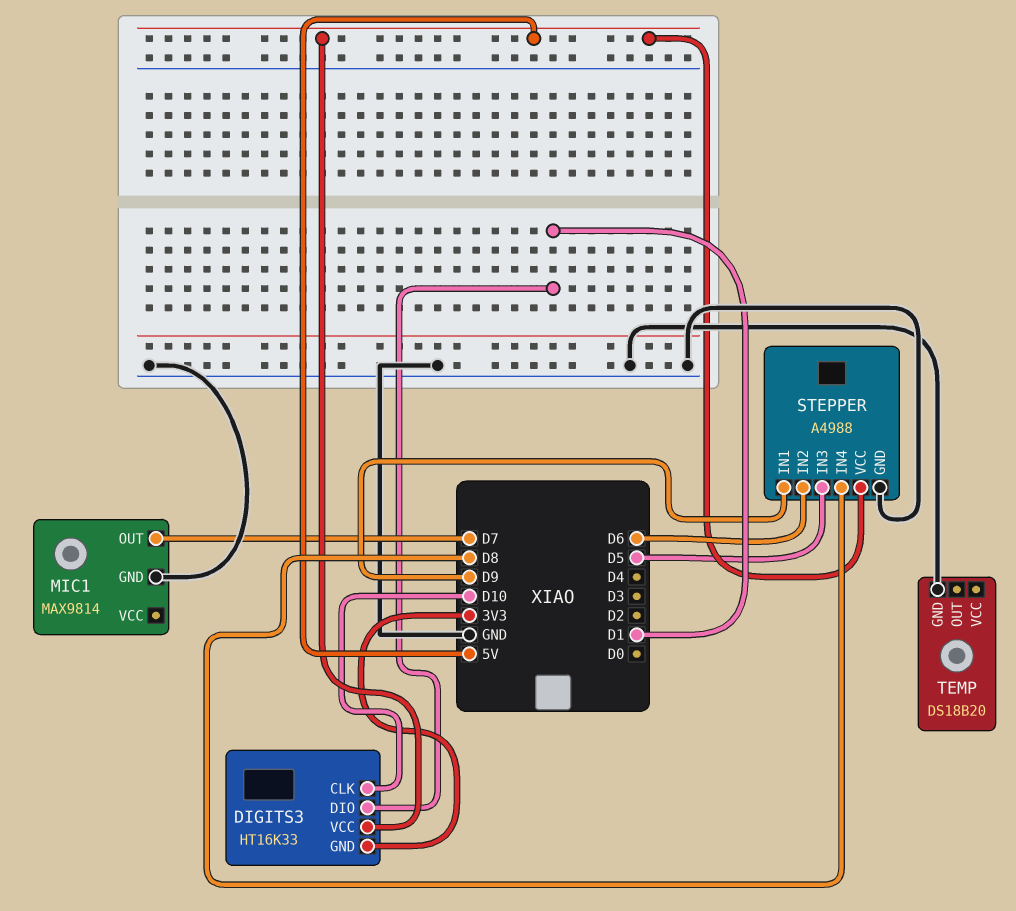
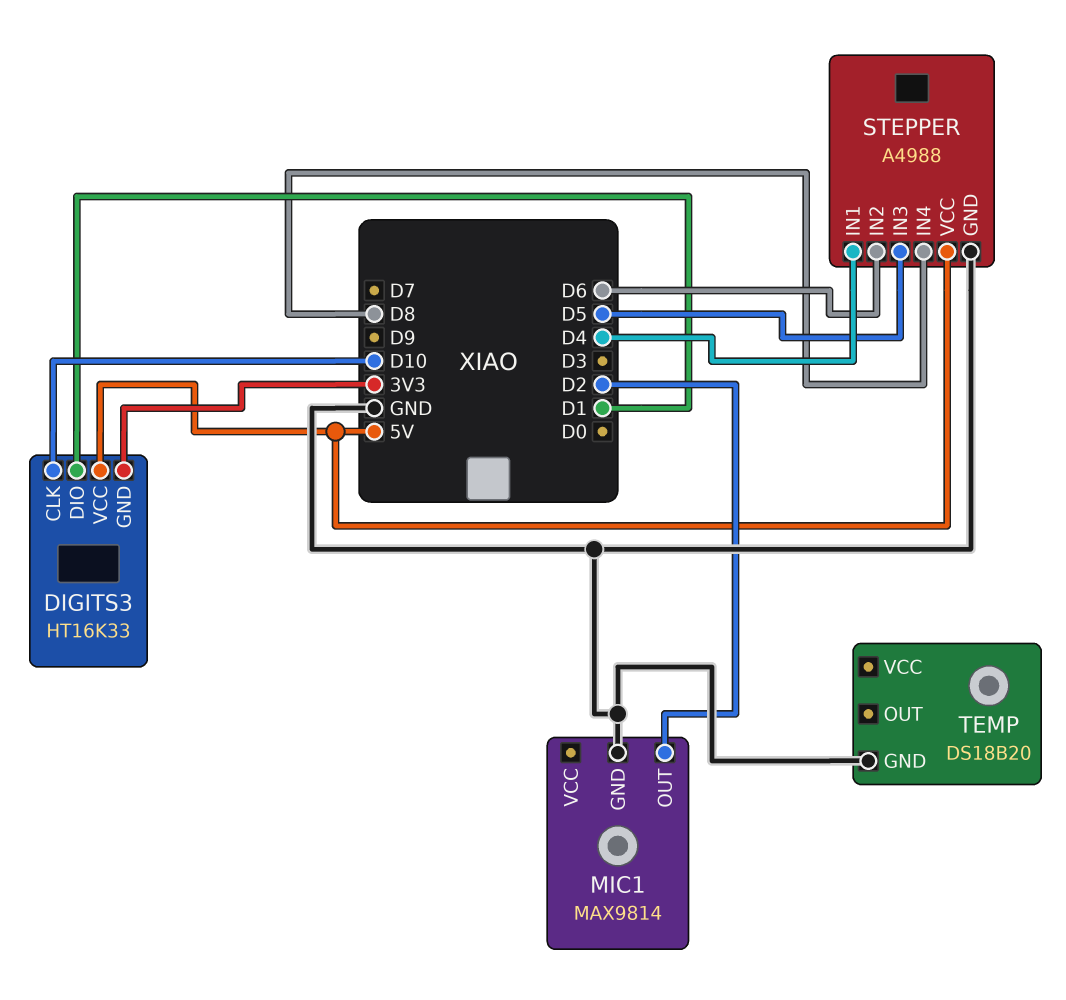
MIC1 pin OUT: D7 -> D2
STEPPER pin IN1: D9 -> D4

